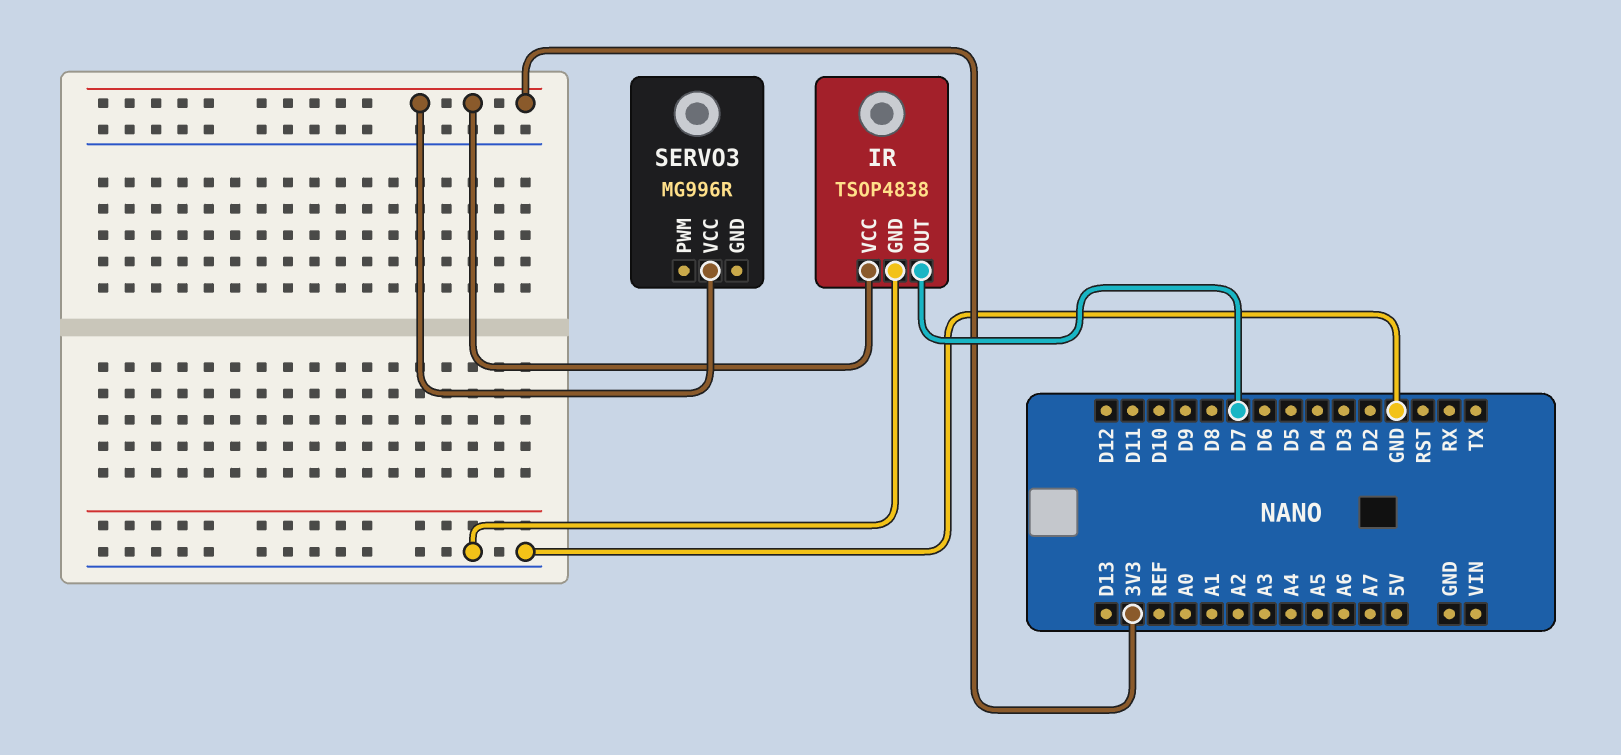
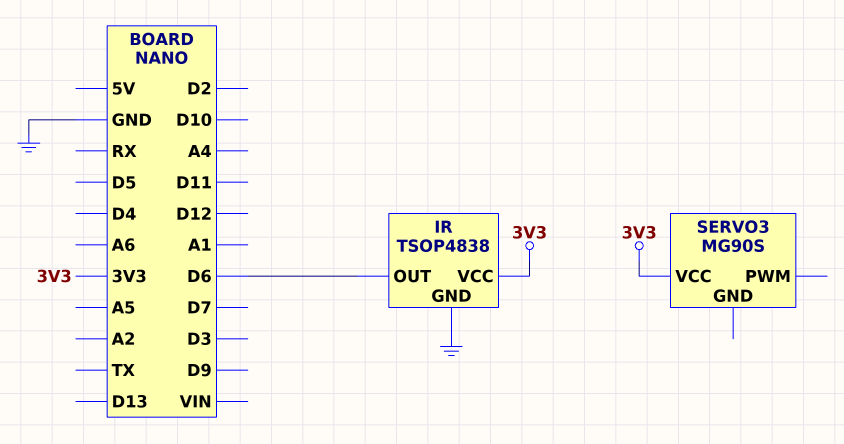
IR pin OUT: D7 -> D6
SERVO3: MG996R -> MG90S

